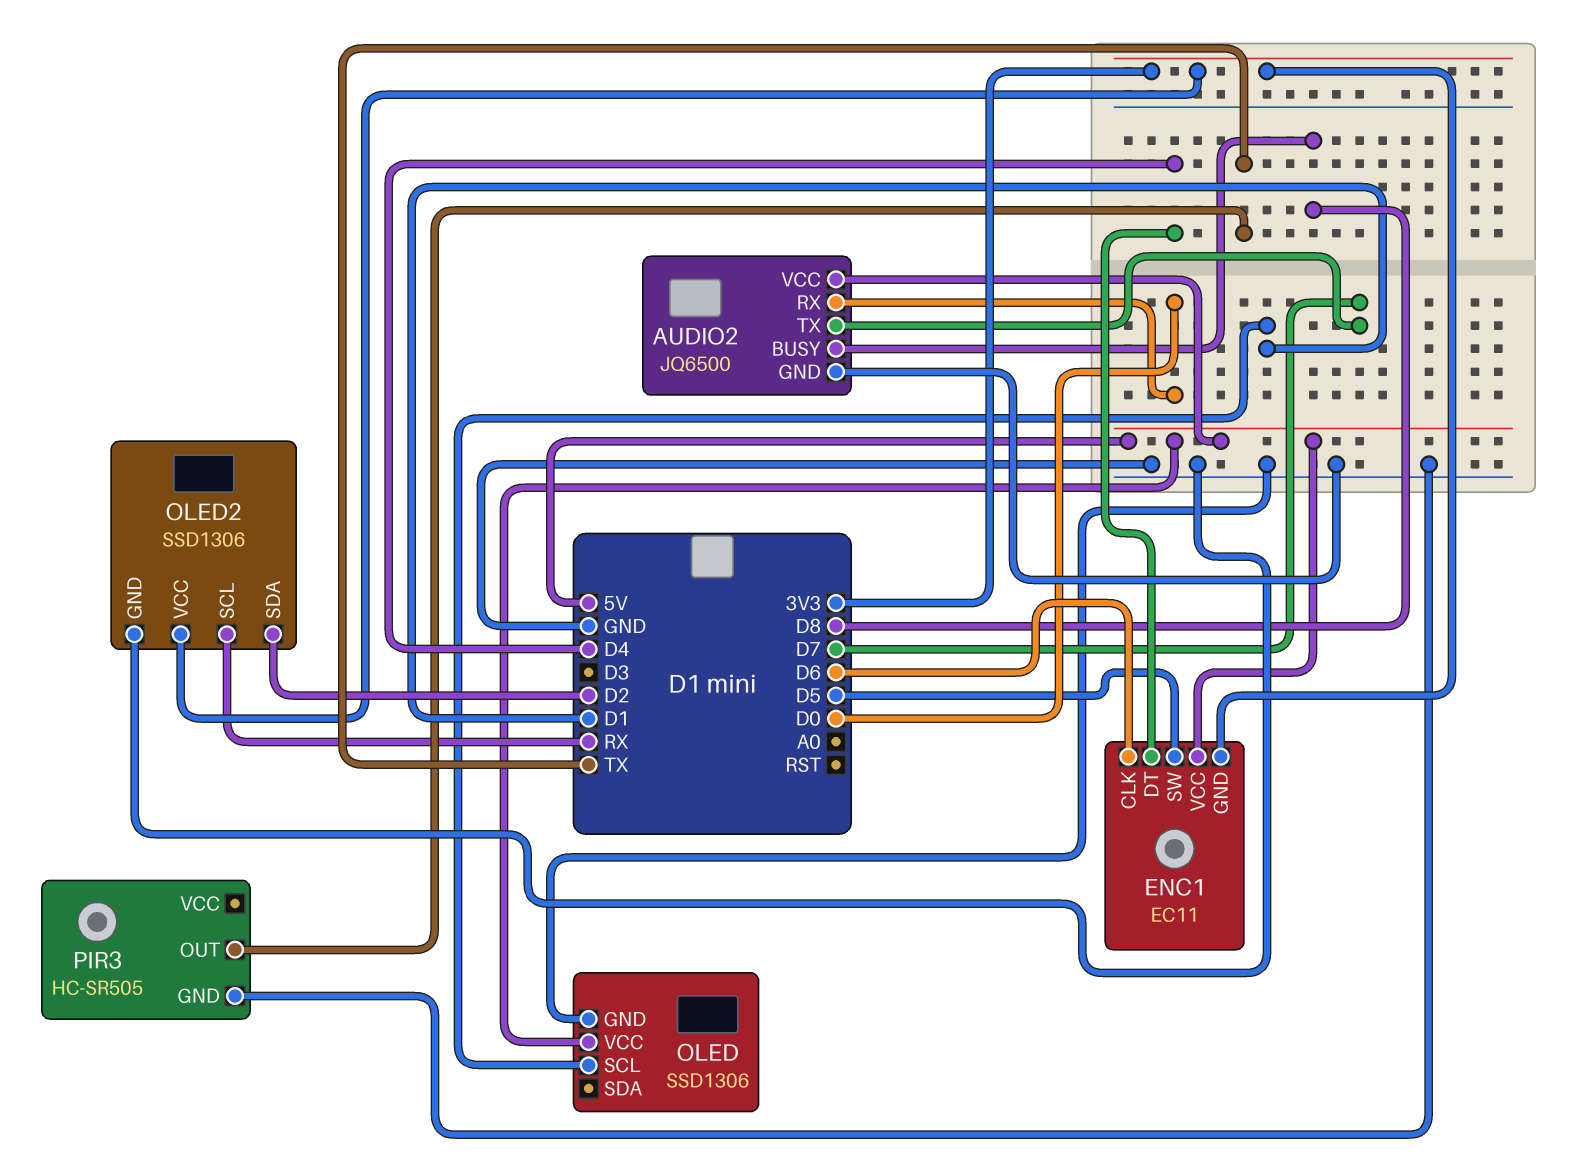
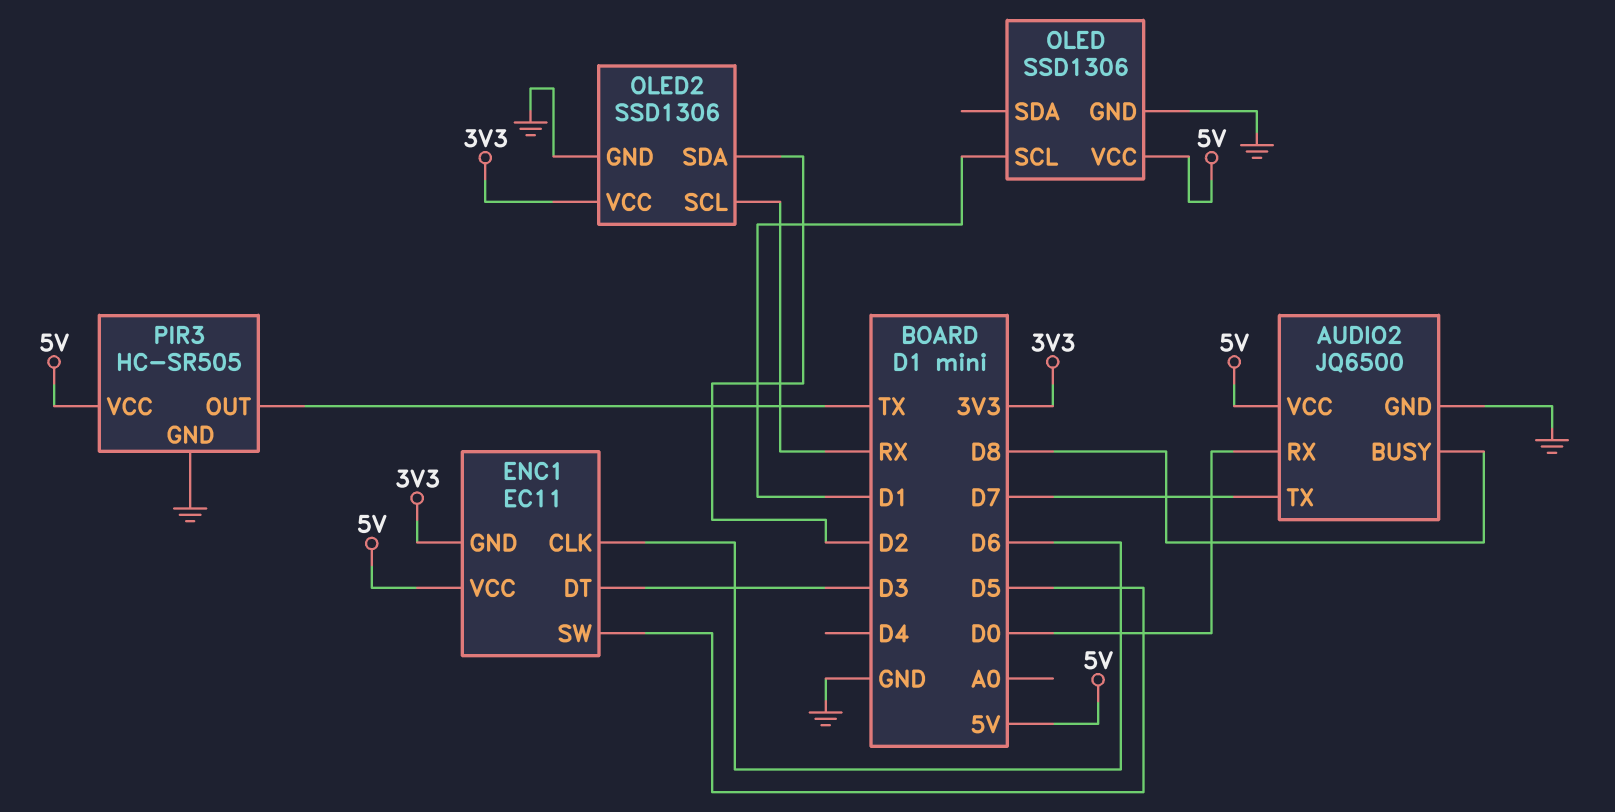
ENC1 pin DT: D4 -> D3
PIR3 pin VCC: none -> 5V

